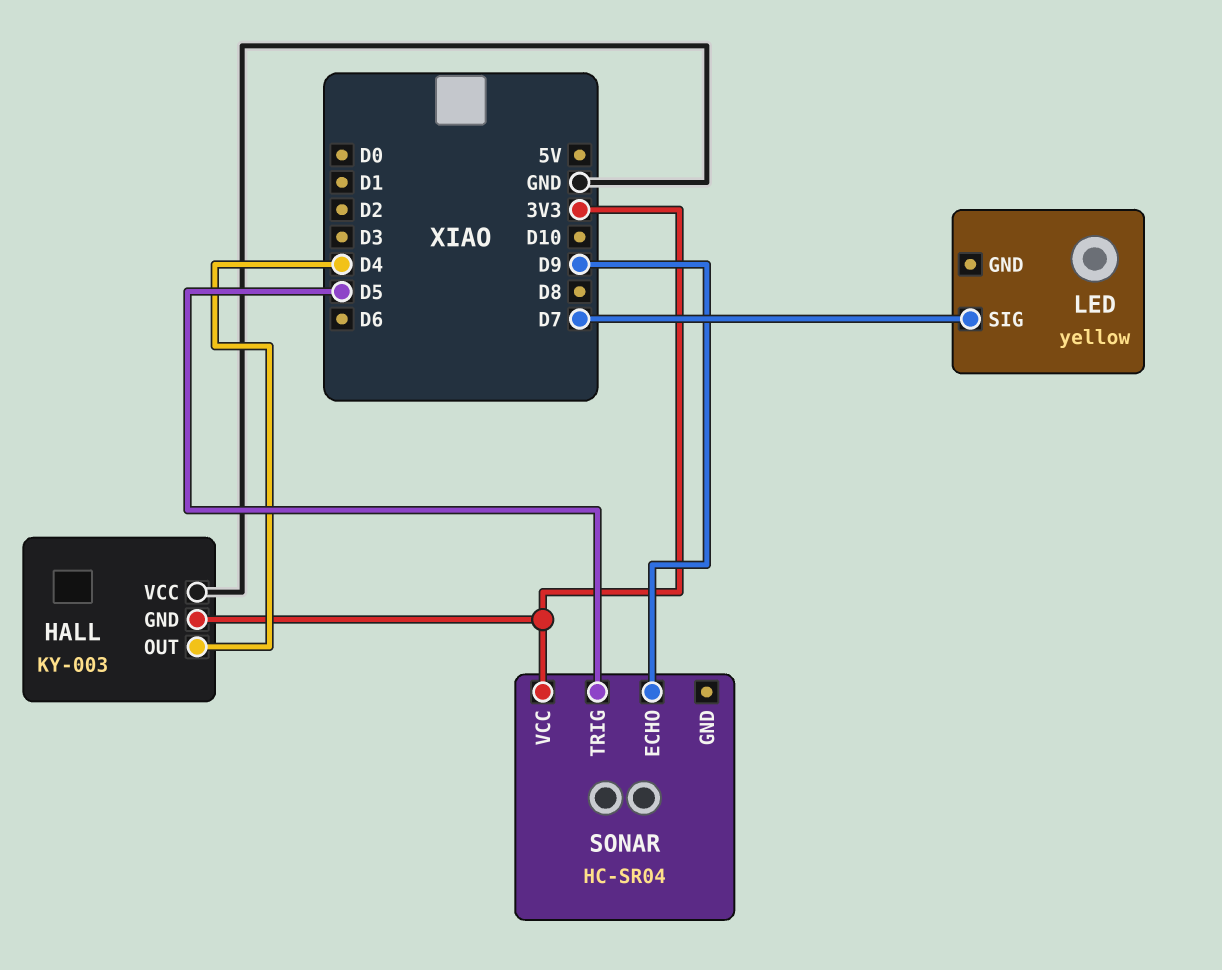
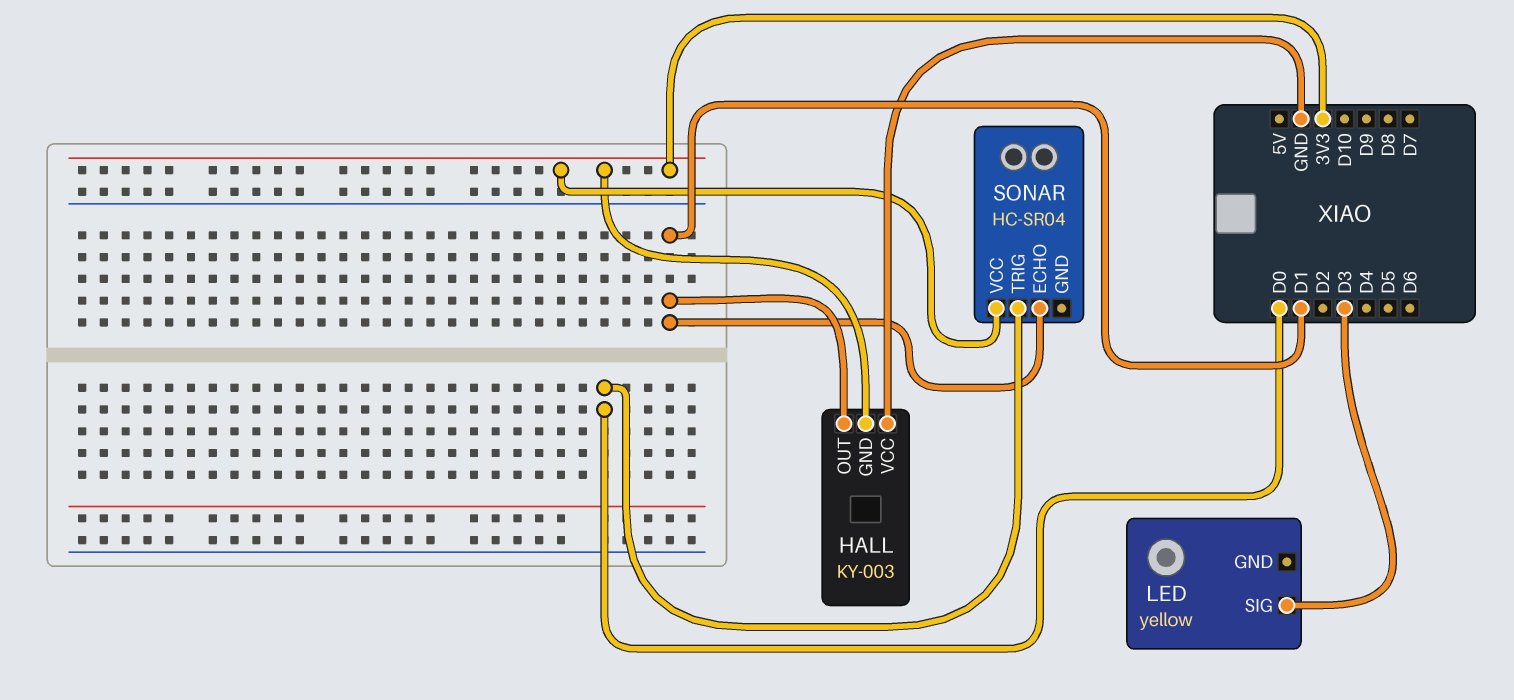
HALL pin OUT: D4 -> D1
LED pin SIG: D7 -> D3
SONAR pin ECHO: D9 -> D1
SONAR pin TRIG: D5 -> D0

